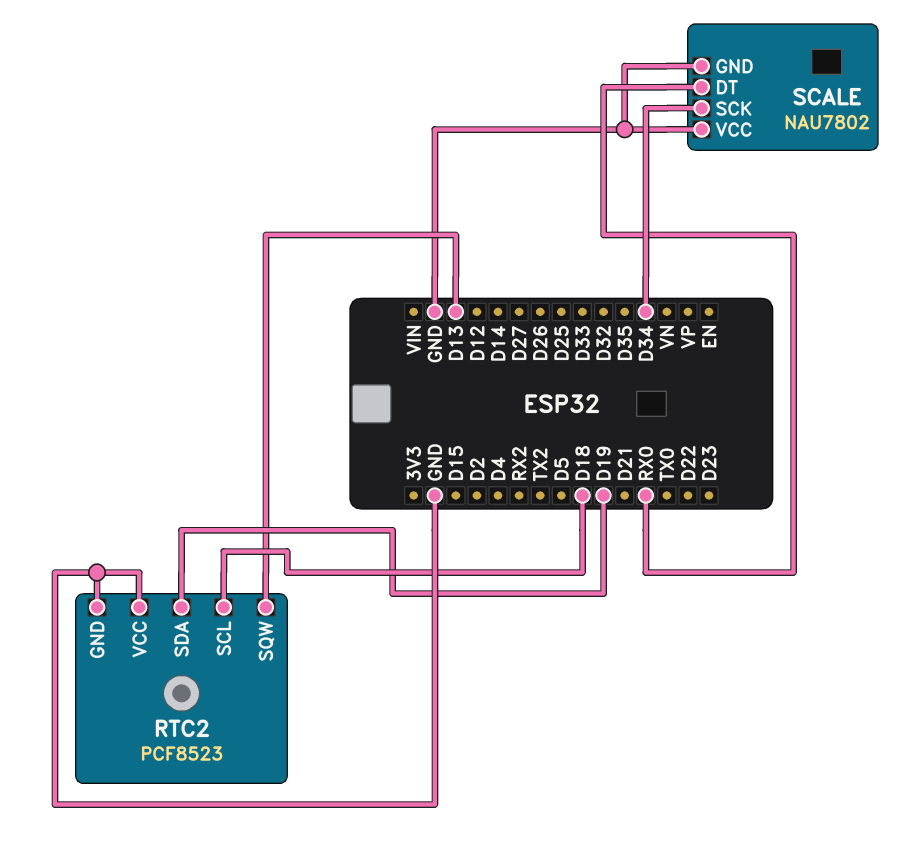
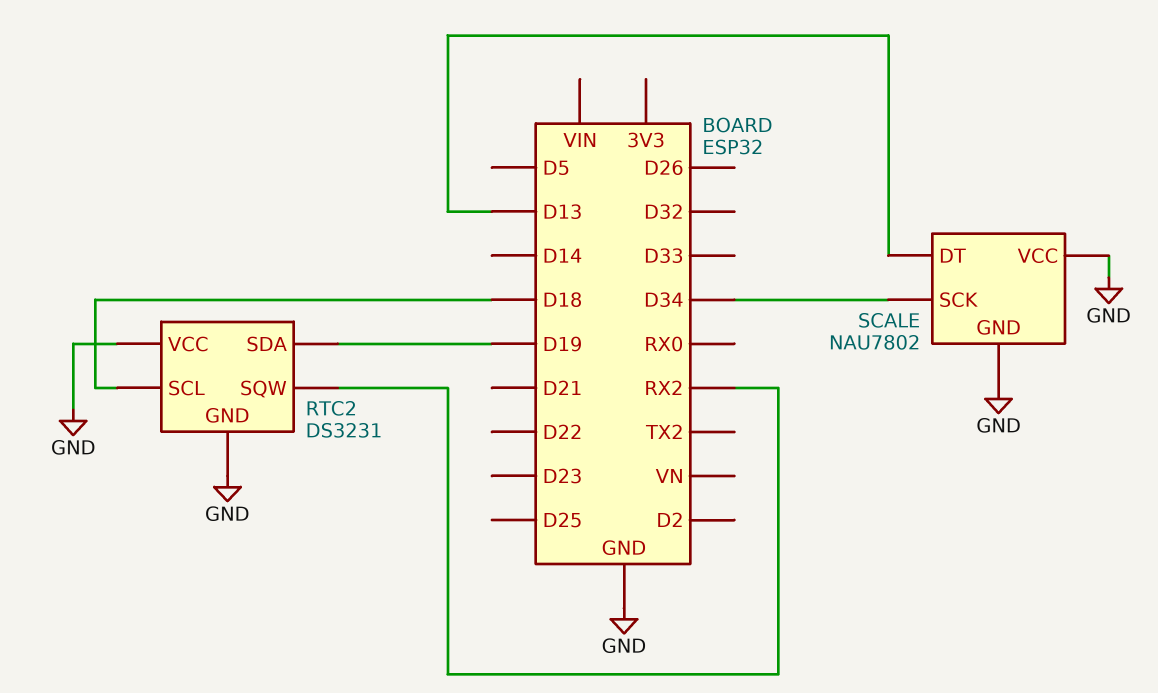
RTC2: PCF8523 -> DS3231
RTC2 pin SQW: D13 -> RX2
SCALE pin DT: RX0 -> D13

